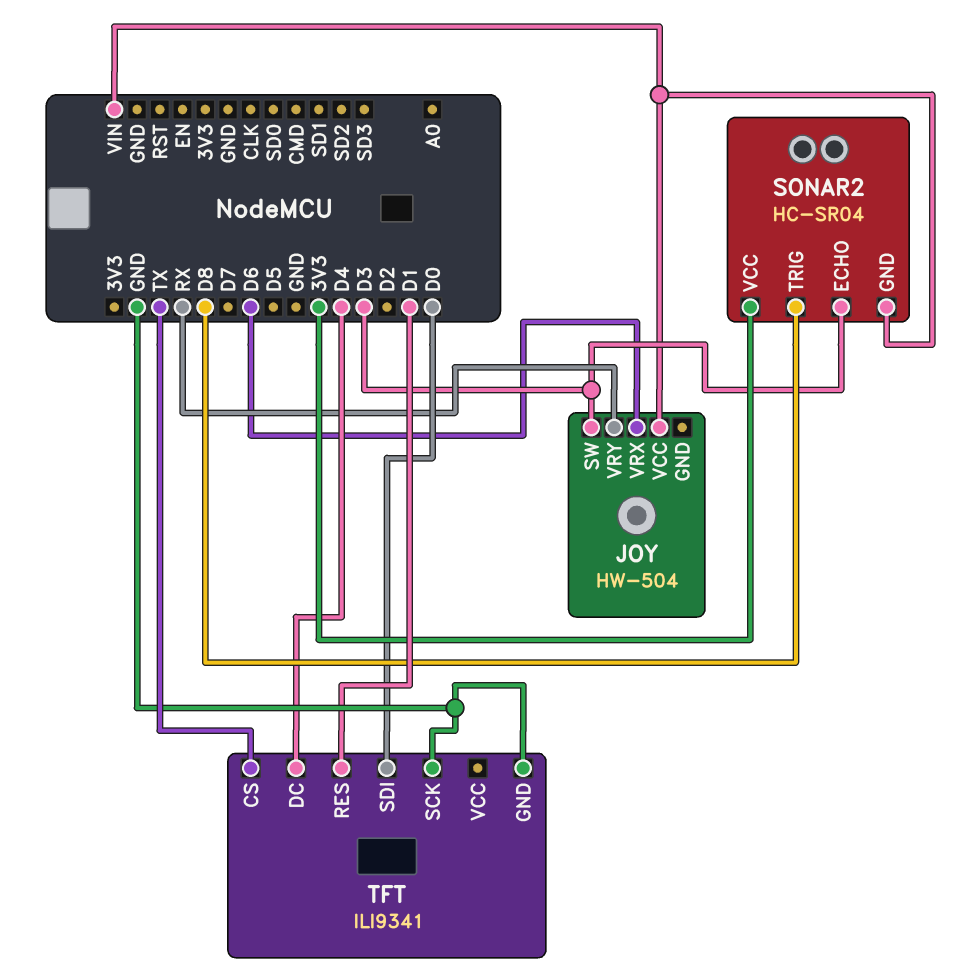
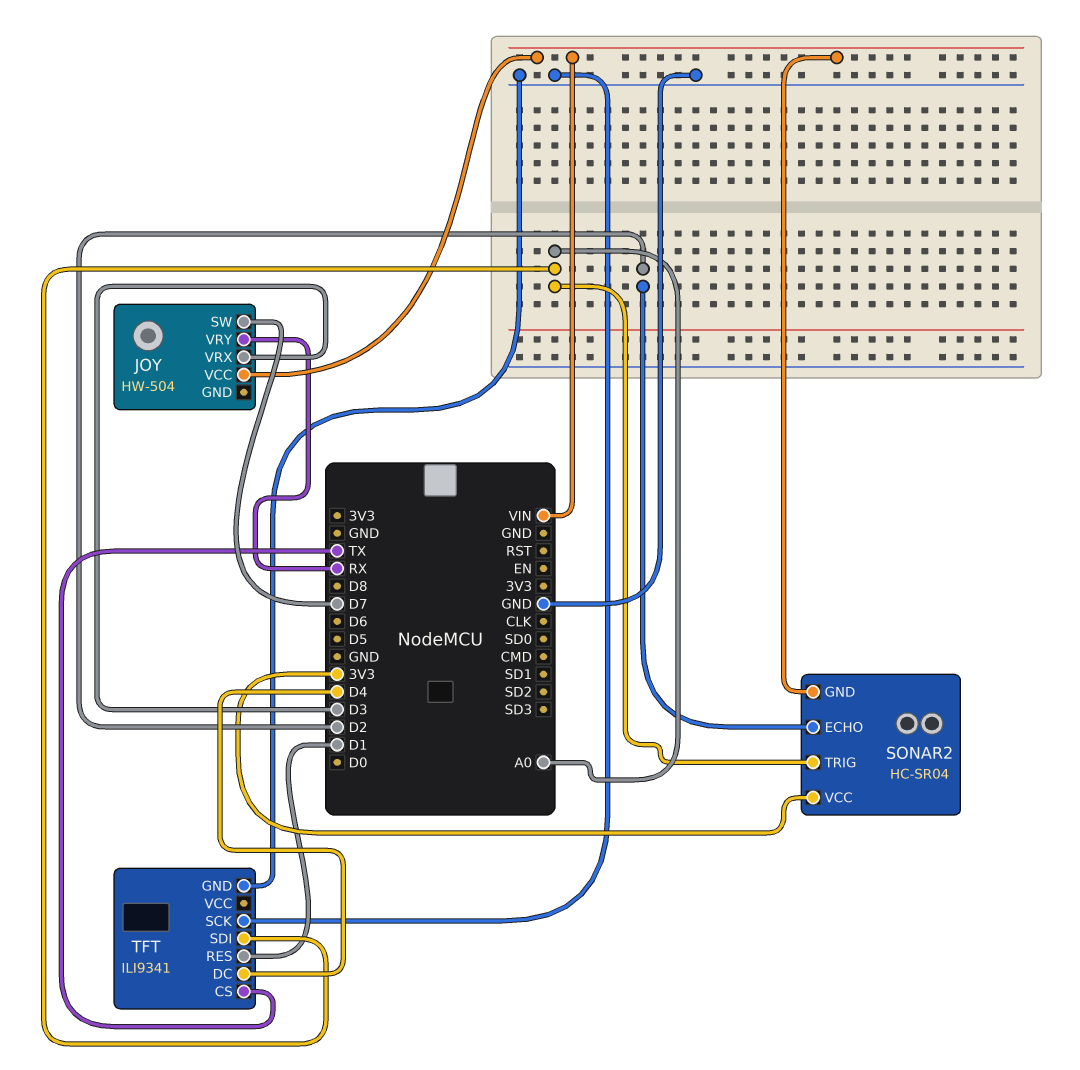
JOY pin SW: D3 -> D7
JOY pin VRX: D6 -> D3
SONAR2 pin ECHO: D3 -> D2
SONAR2 pin TRIG: D8 -> A0
TFT pin SDI: D0 -> A0

